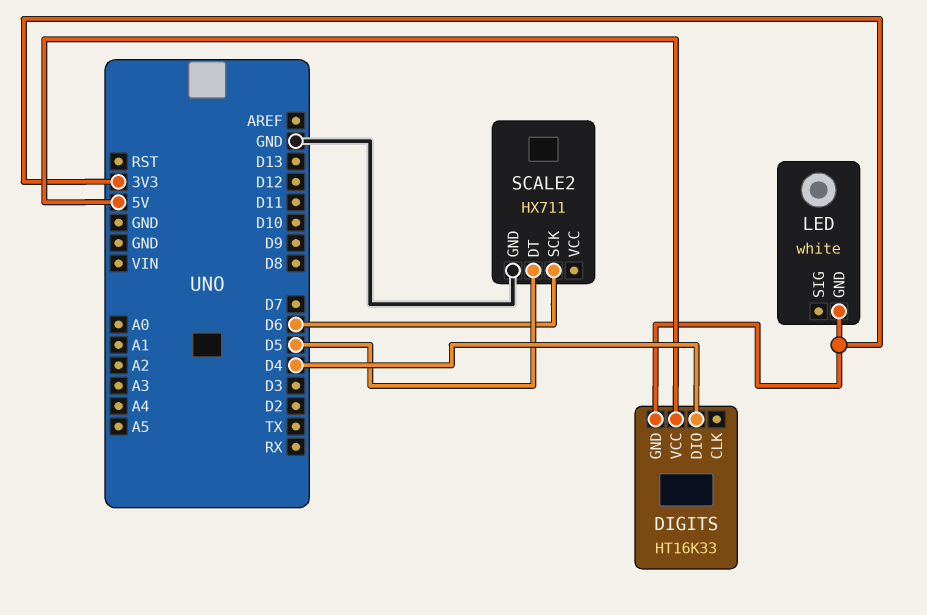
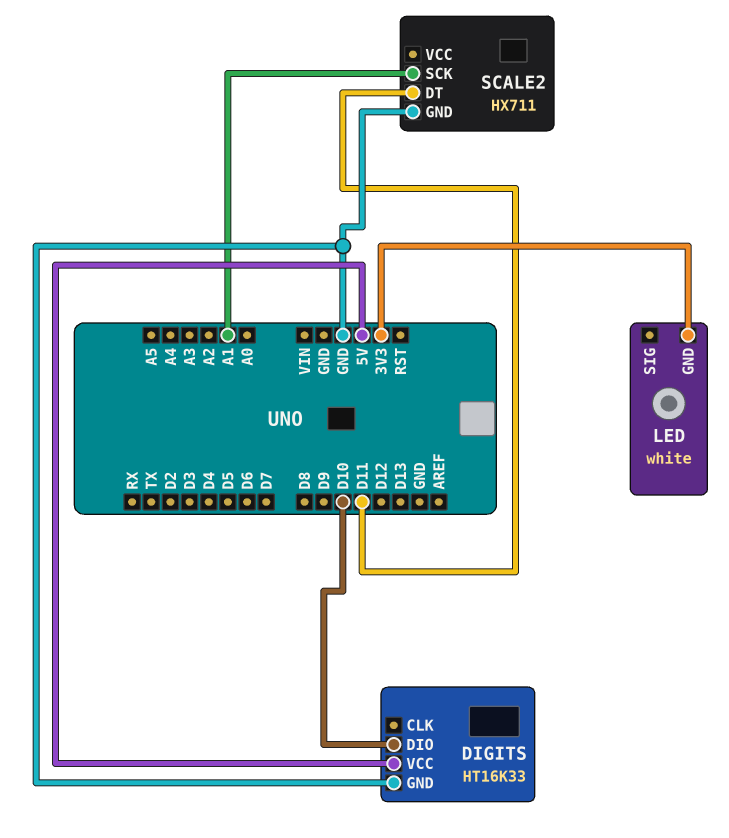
DIGITS pin DIO: D4 -> D10
DIGITS pin GND: 3V3 -> GND
SCALE2 pin DT: D5 -> D11
SCALE2 pin SCK: D6 -> A1

